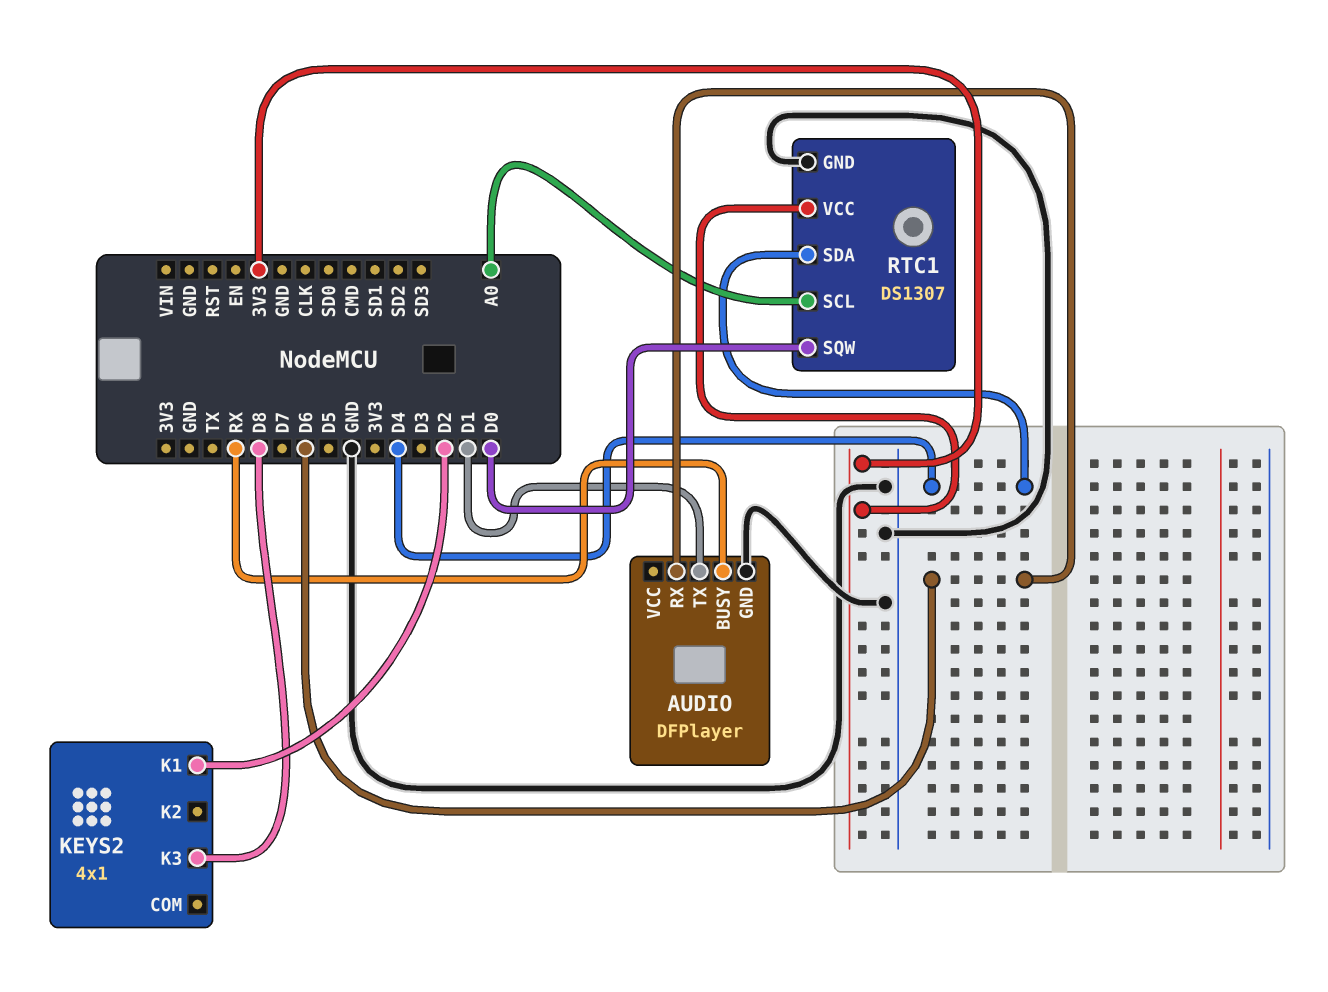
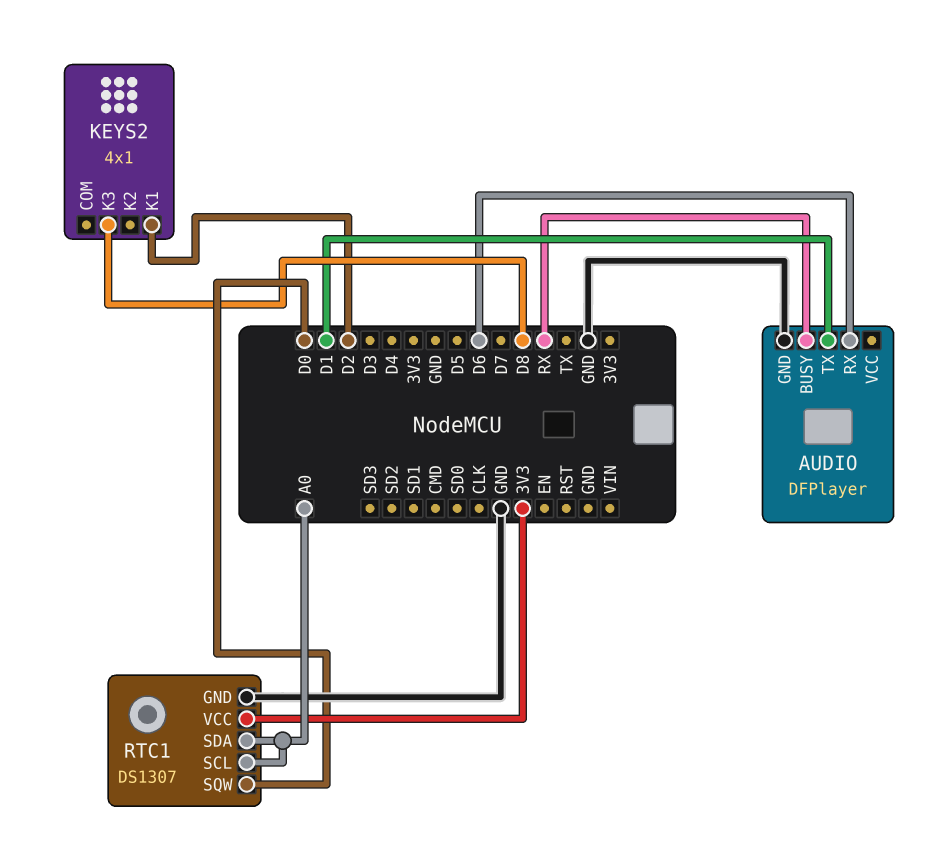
RTC1 pin SDA: D4 -> A0

